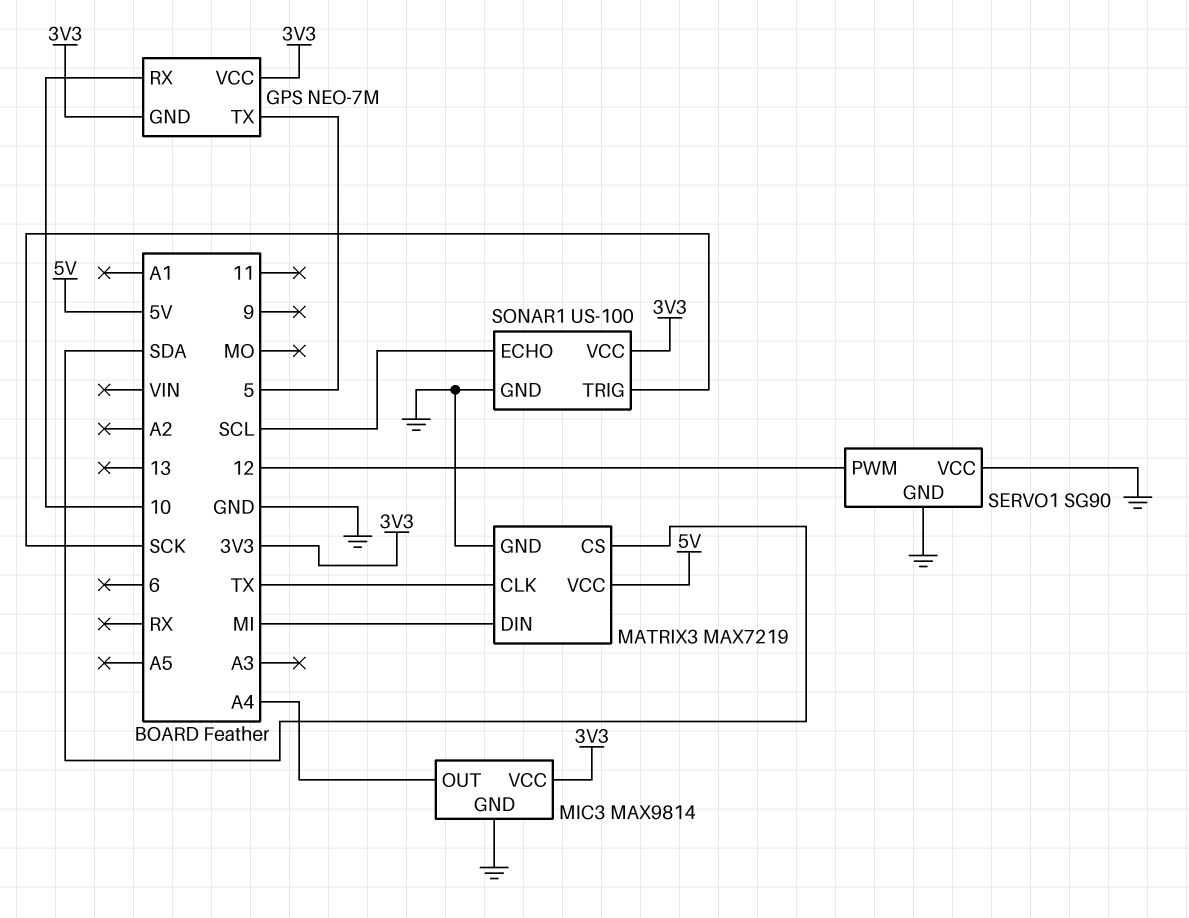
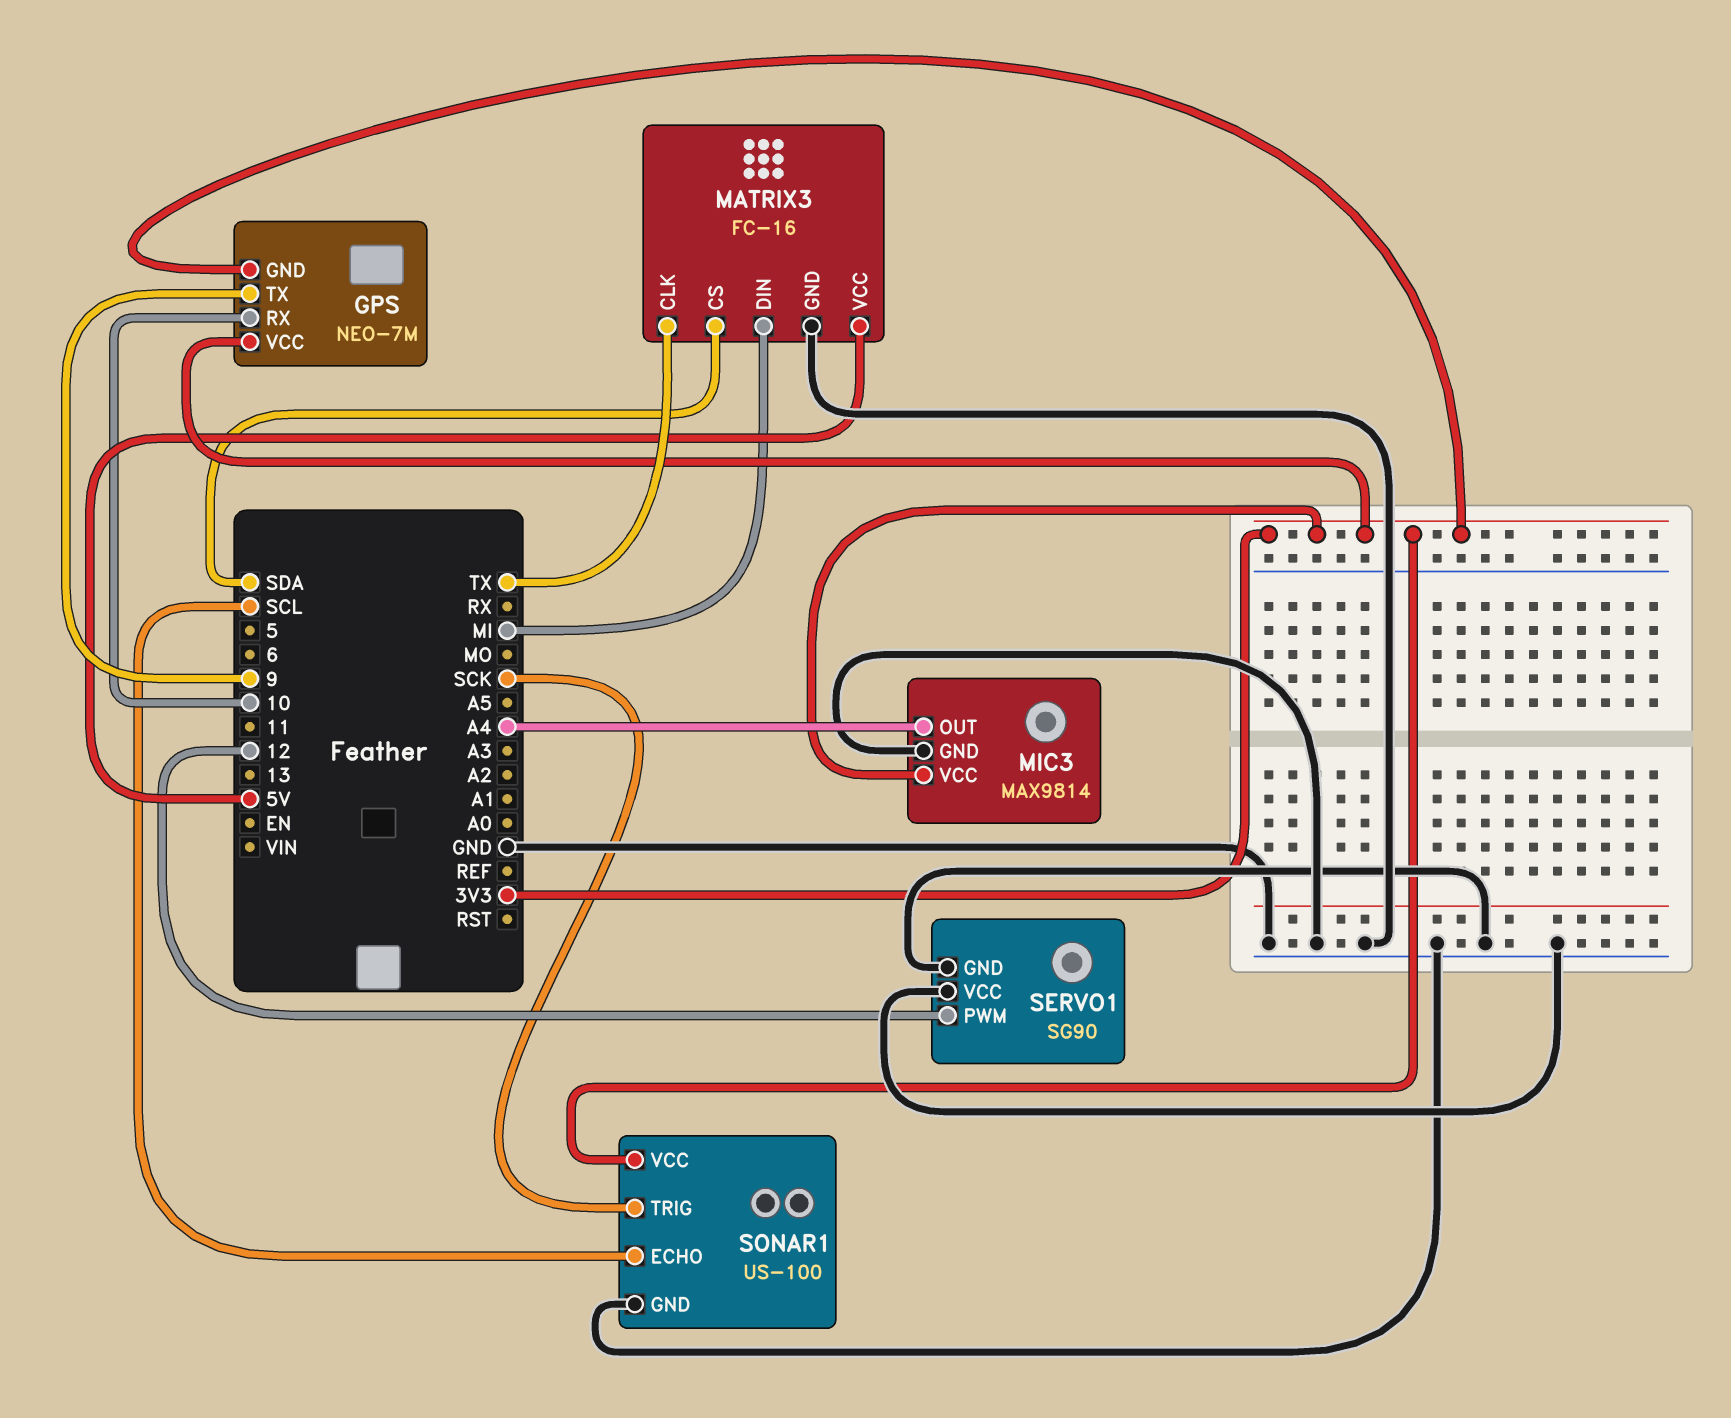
GPS pin TX: 5 -> 9
MATRIX3: MAX7219 -> FC-16

